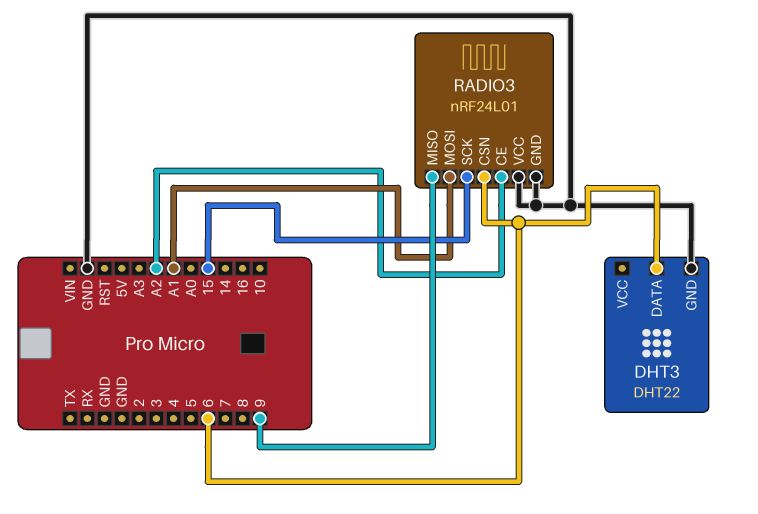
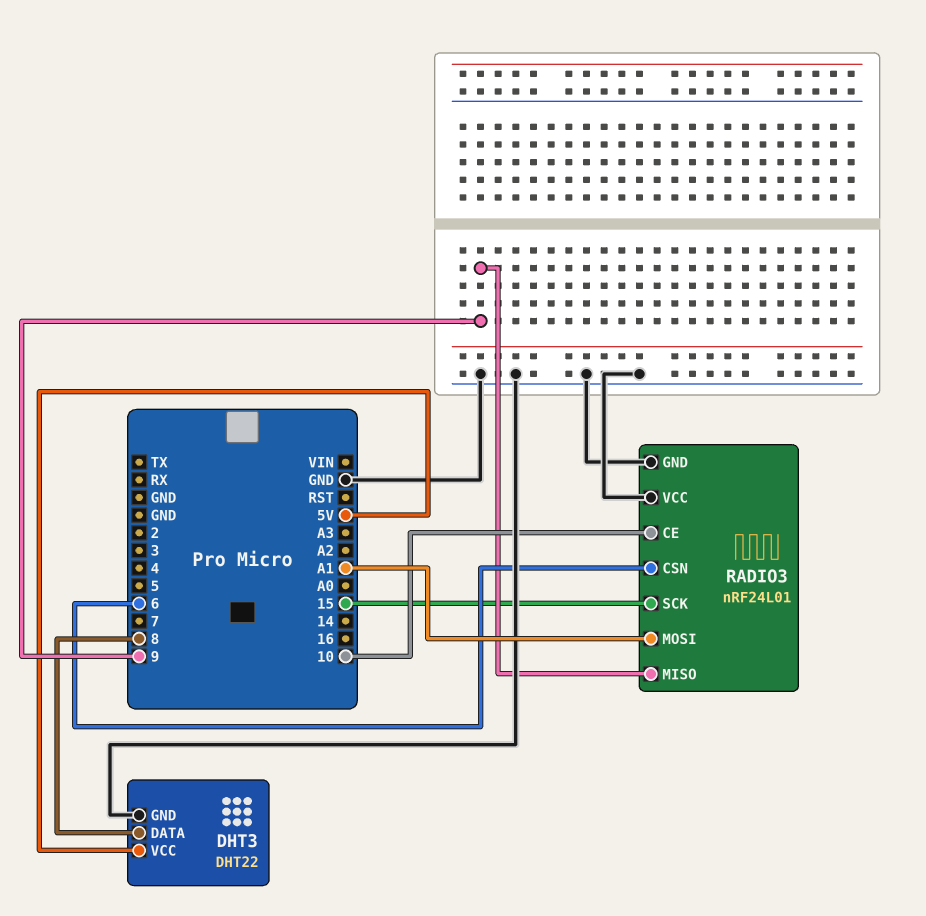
DHT3 pin DATA: 6 -> 8
DHT3 pin VCC: none -> 5V
RADIO3 pin CE: A2 -> 10

